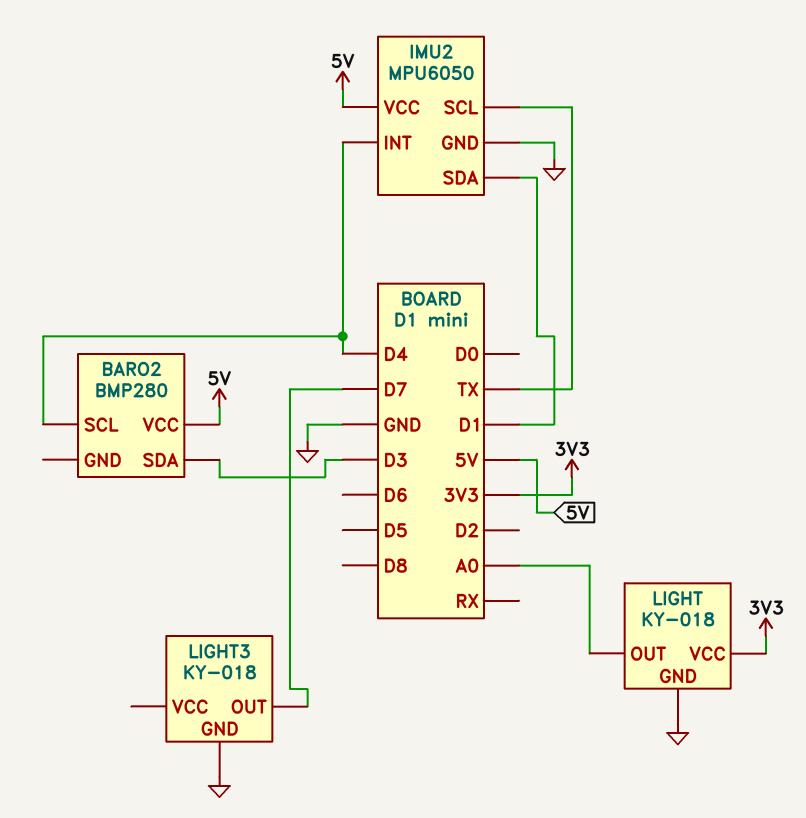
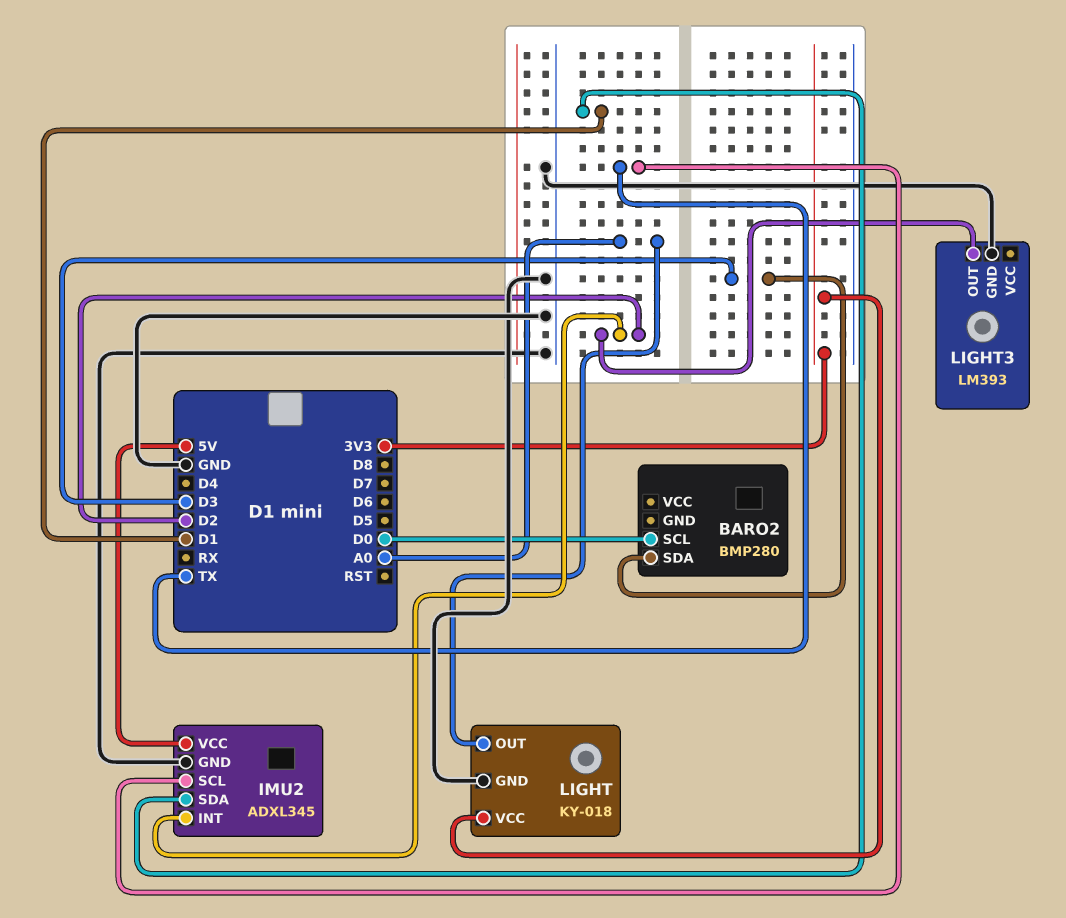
BARO2 pin SCL: D4 -> D0
BARO2 pin VCC: 5V -> none
IMU2: MPU6050 -> ADXL345
IMU2 pin INT: D4 -> D2
LIGHT3: KY-018 -> LM393
LIGHT3 pin OUT: D7 -> D2

